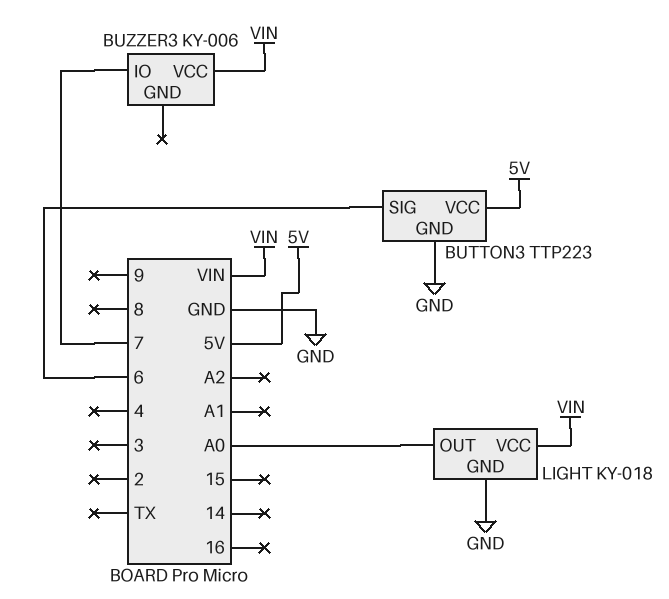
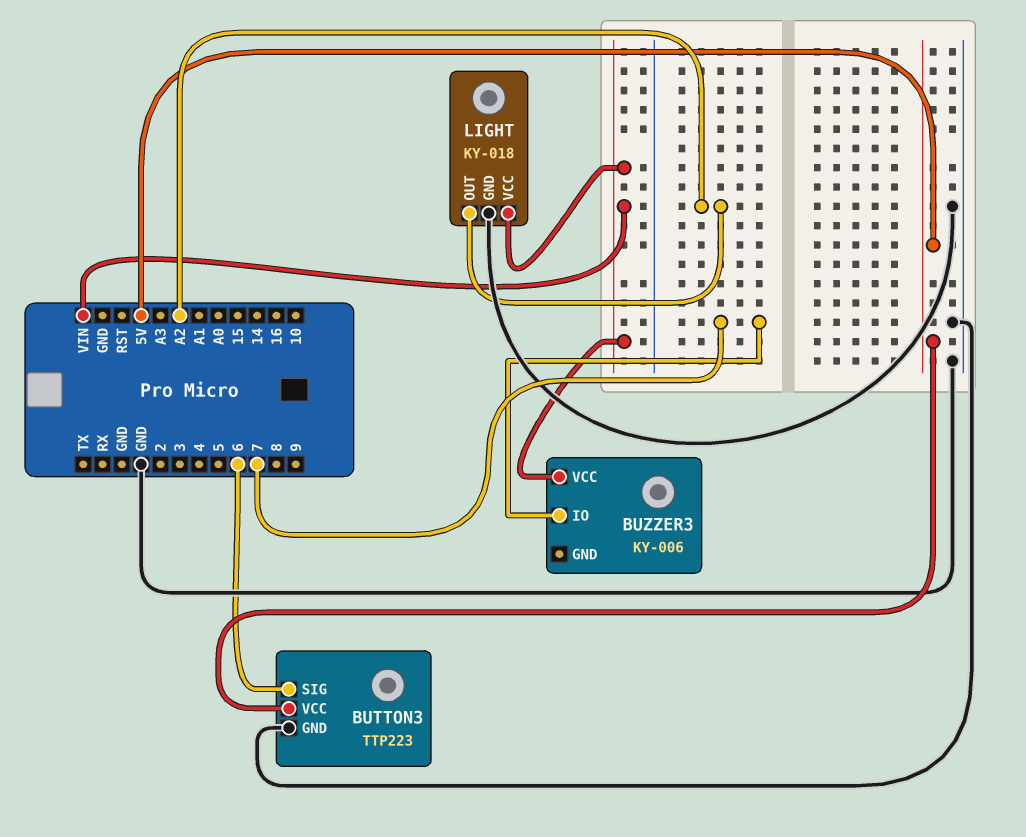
LIGHT pin OUT: A0 -> A2

